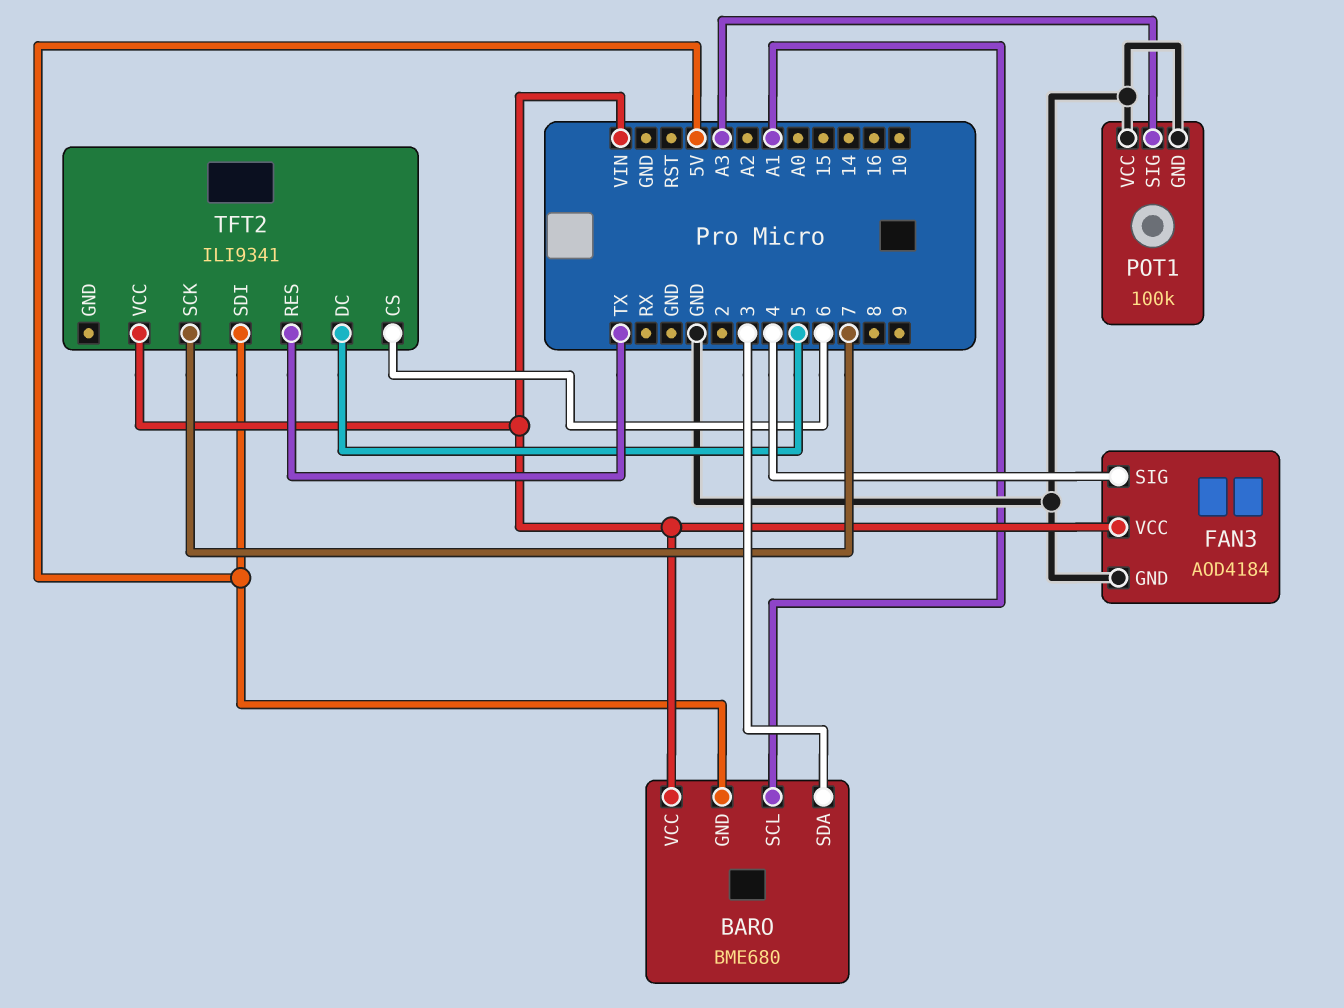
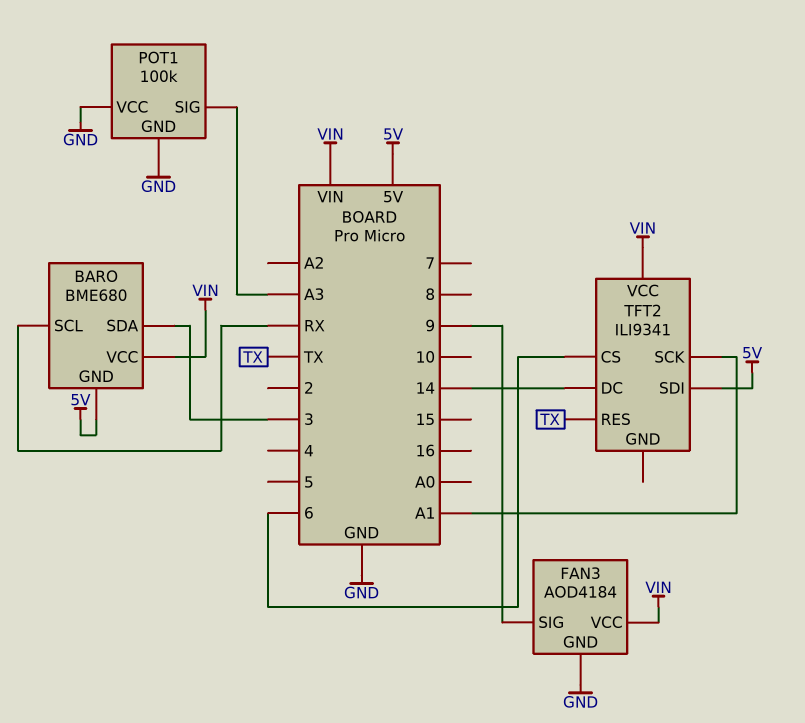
BARO pin SCL: A1 -> RX
FAN3 pin SIG: 4 -> 9
TFT2 pin DC: 5 -> 14
TFT2 pin SCK: 7 -> A1

